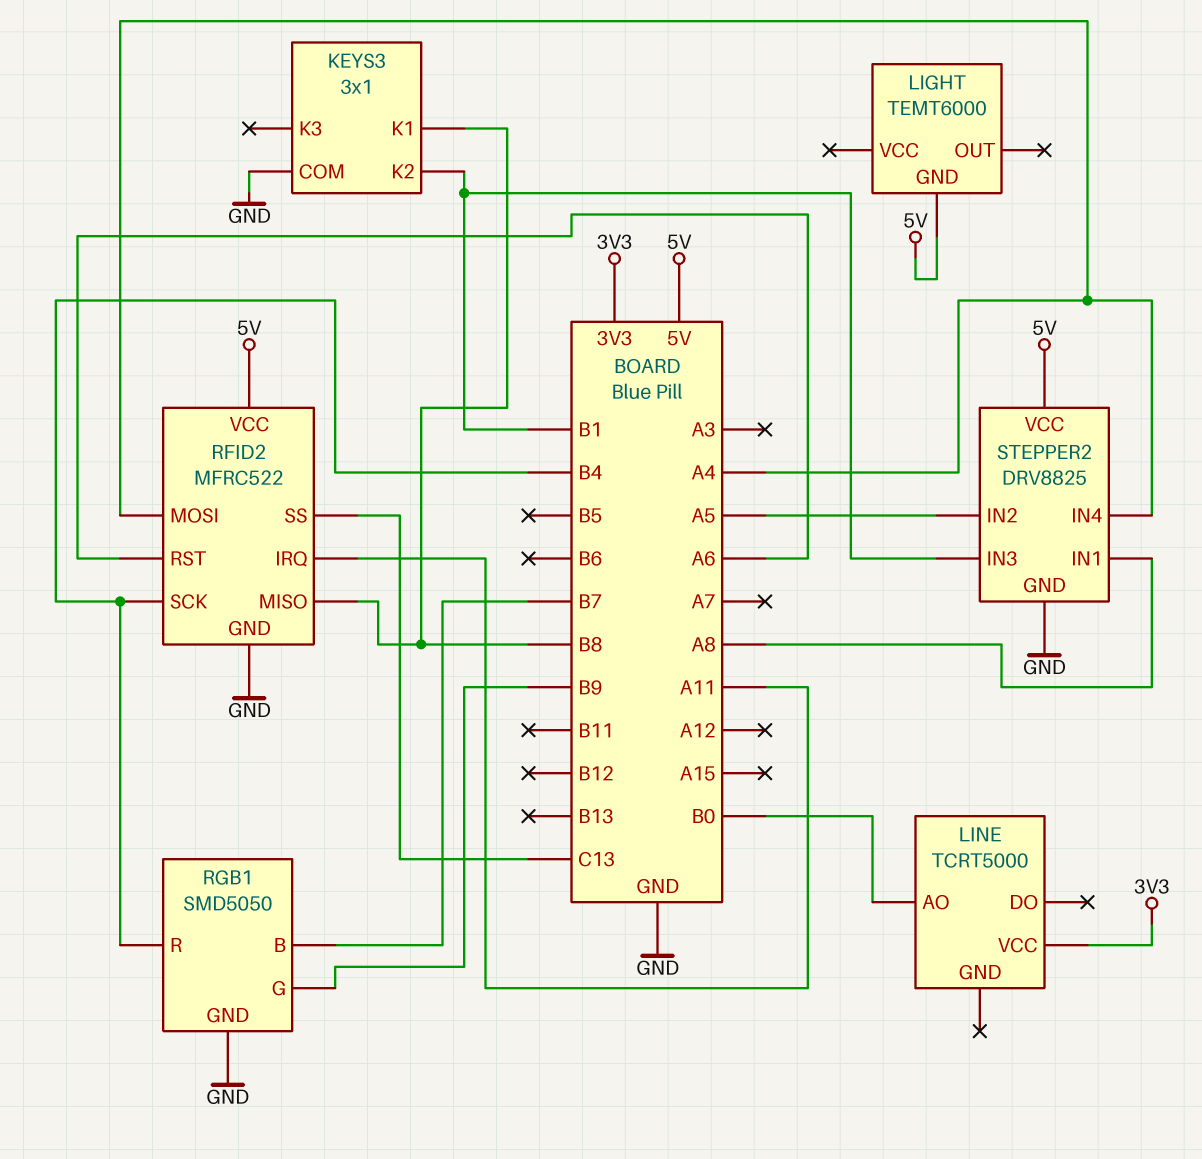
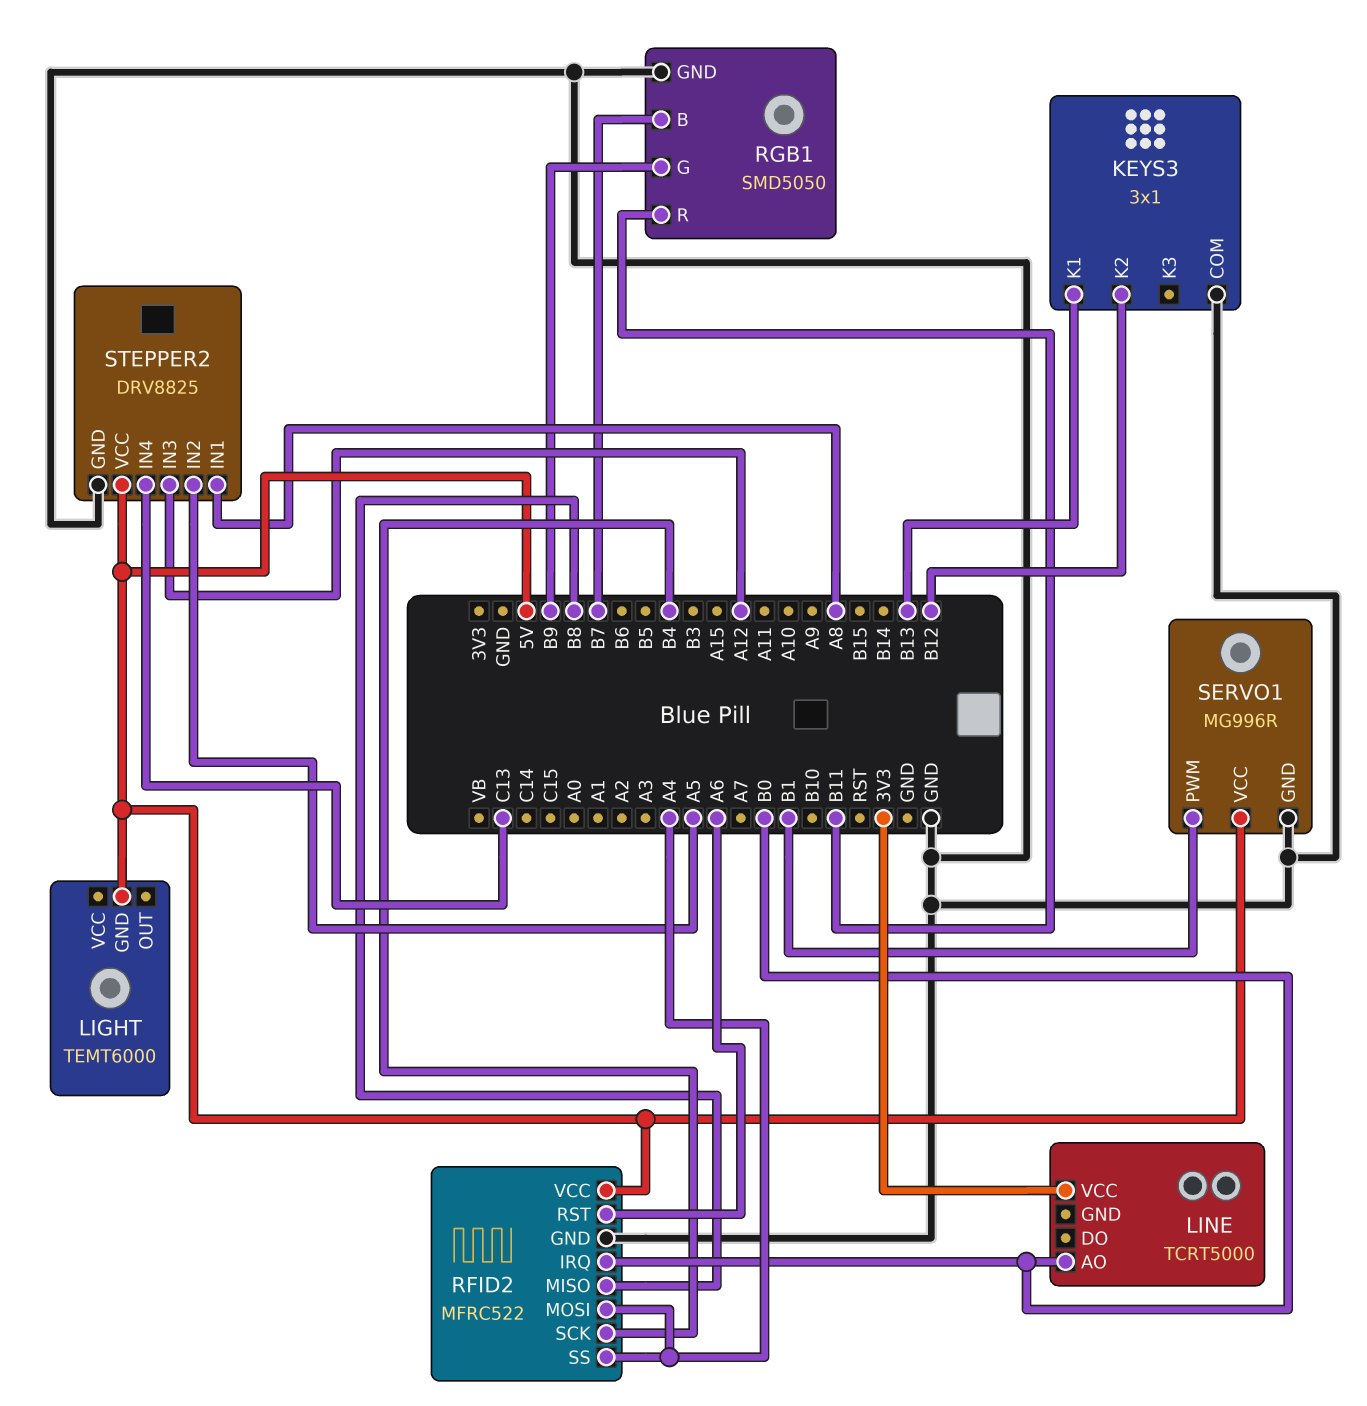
KEYS3 pin K1: B8 -> B13
KEYS3 pin K2: B1 -> B12
RFID2 pin IRQ: A11 -> B0
RFID2 pin SS: C13 -> A4
RGB1 pin R: B4 -> B11
SERVO1: none -> MG996R
SERVO1 pin GND: none -> GND
SERVO1 pin PWM: none -> B1
SERVO1 pin VCC: none -> 5V
STEPPER2 pin IN3: B1 -> A12
STEPPER2 pin IN4: A4 -> C13

